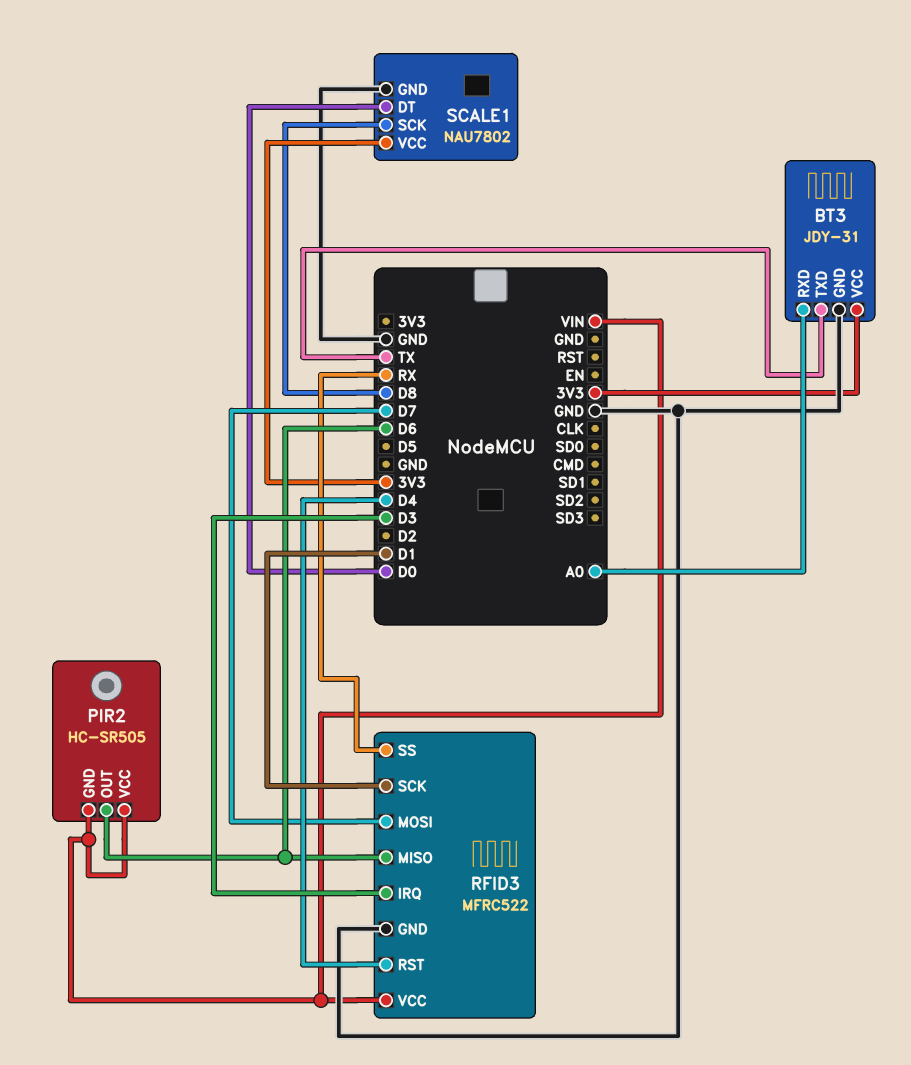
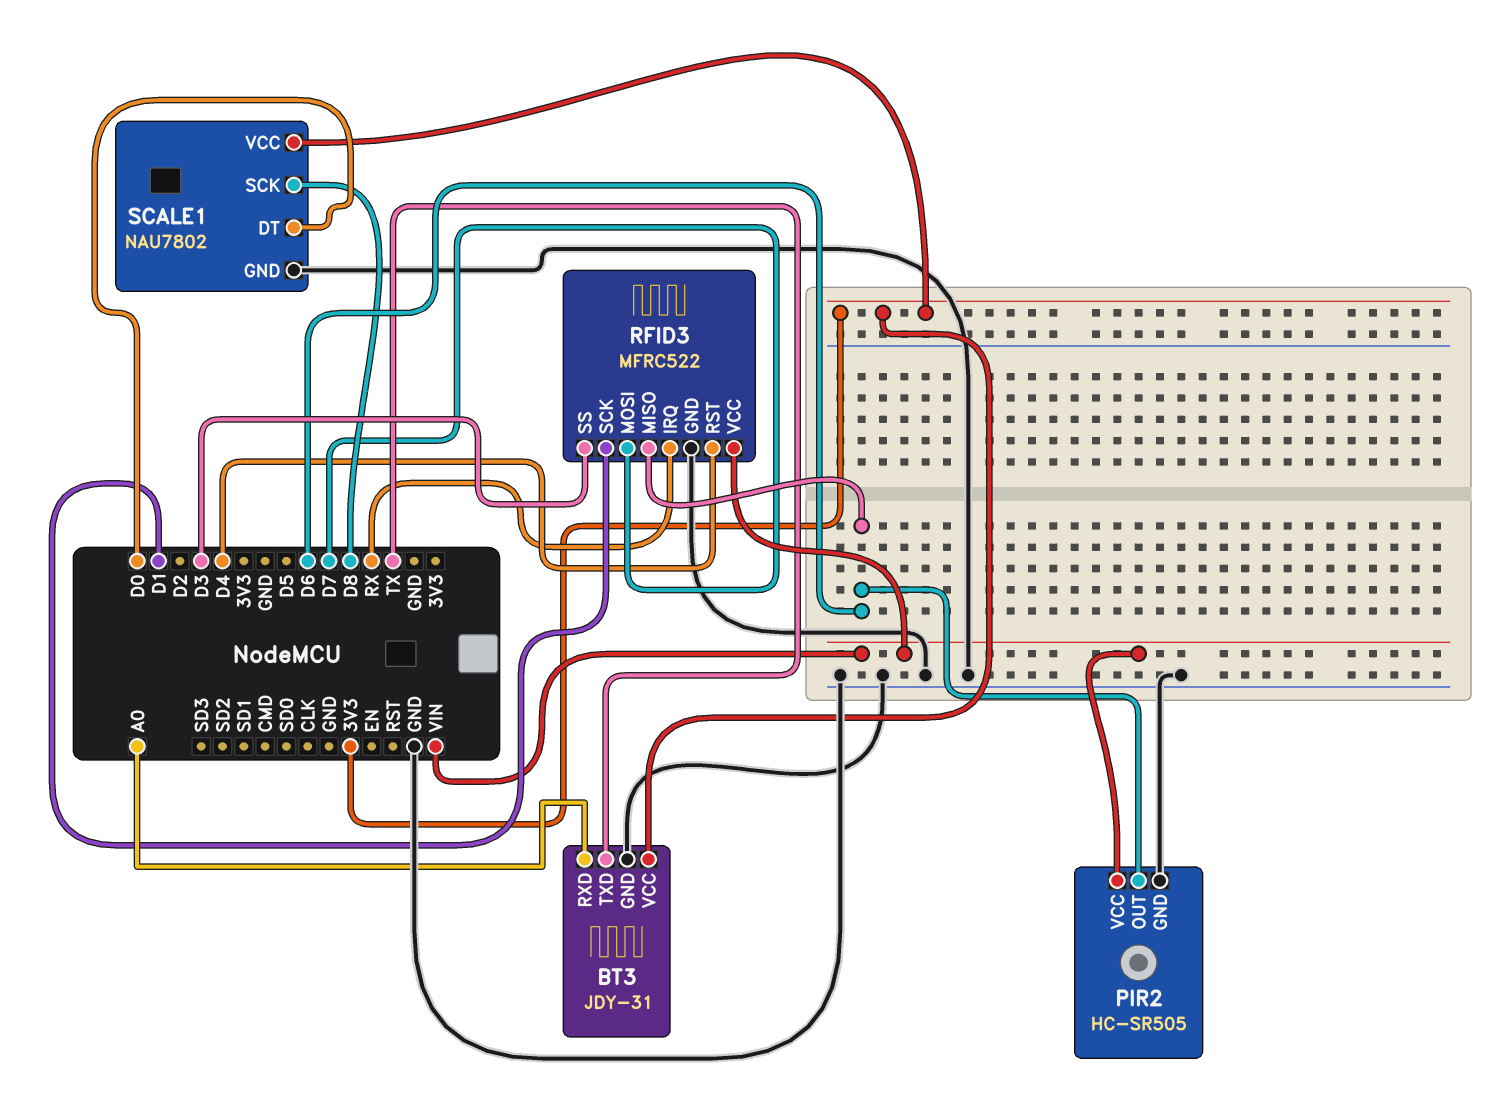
PIR2 pin GND: VIN -> GND
RFID3 pin IRQ: D3 -> RX
RFID3 pin SS: RX -> D3

